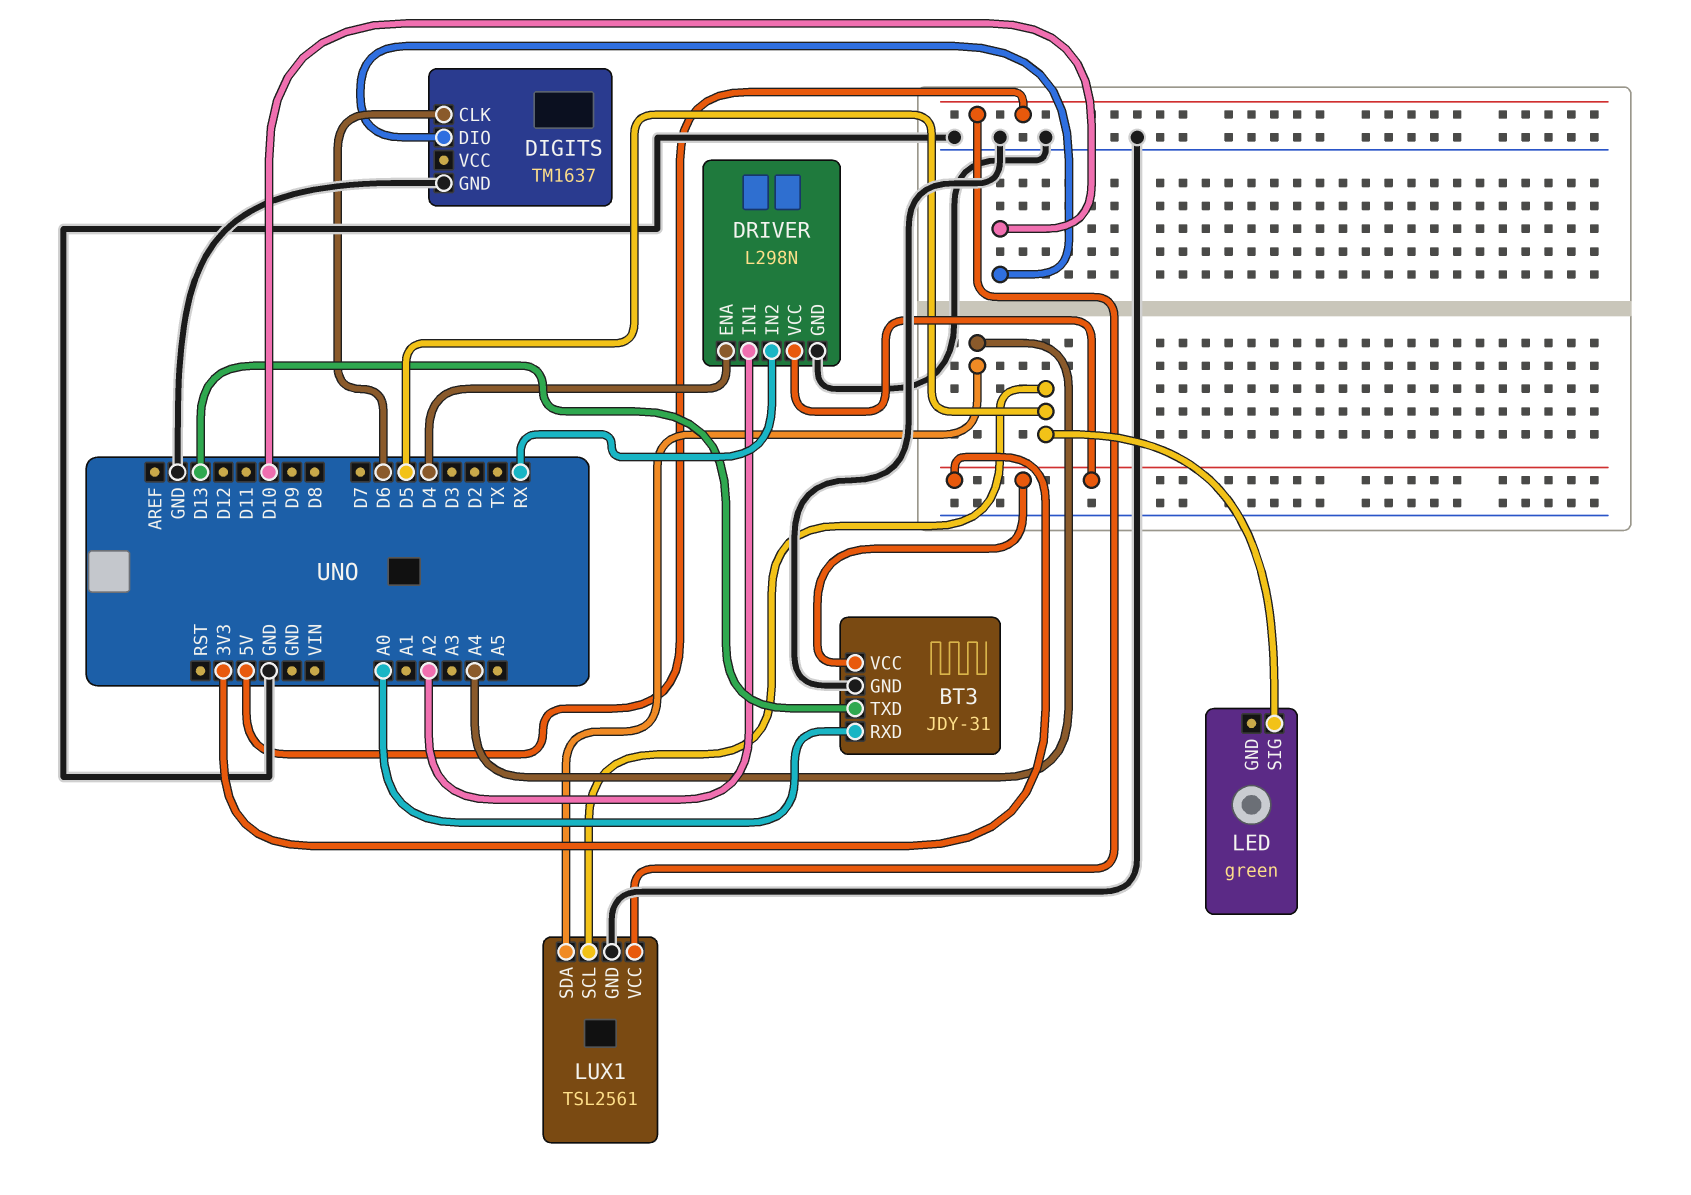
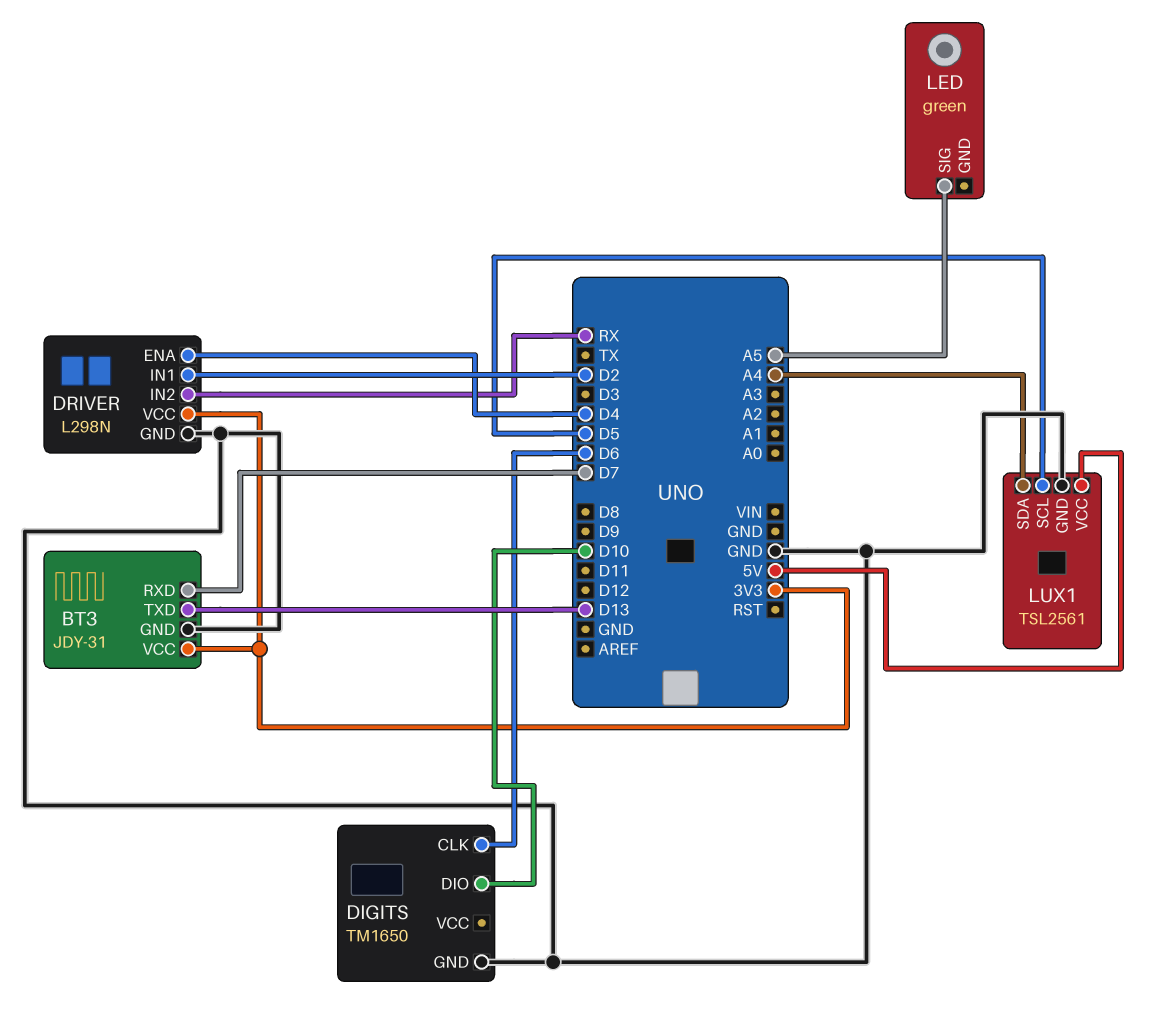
BT3 pin RXD: A0 -> D7
DIGITS: TM1637 -> TM1650
DRIVER pin IN1: A2 -> D2
LED pin SIG: D5 -> A5

